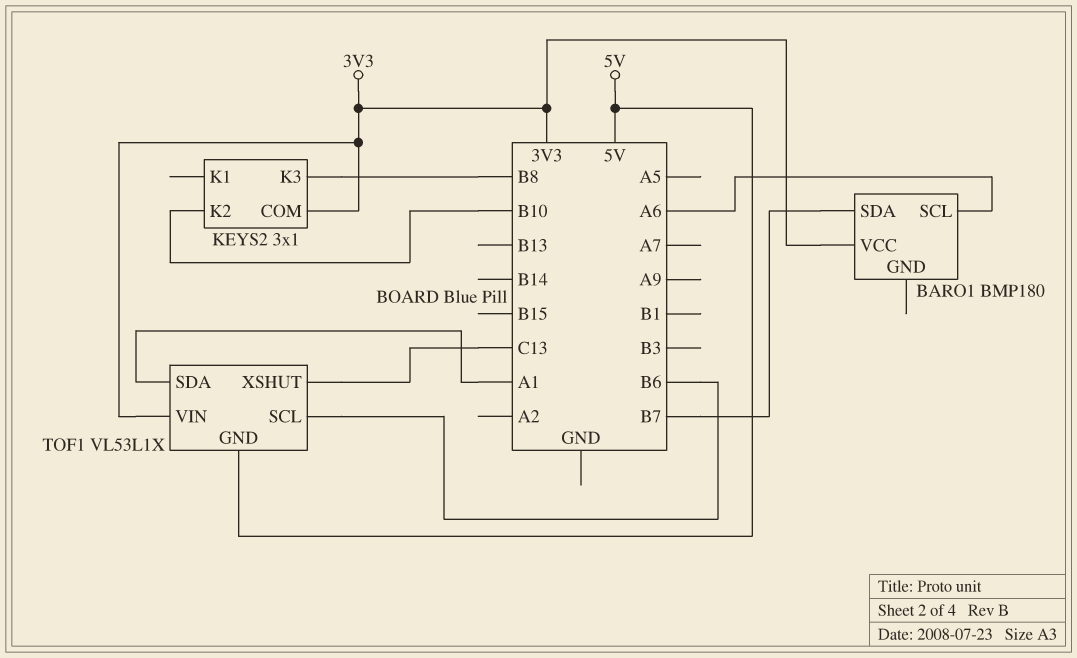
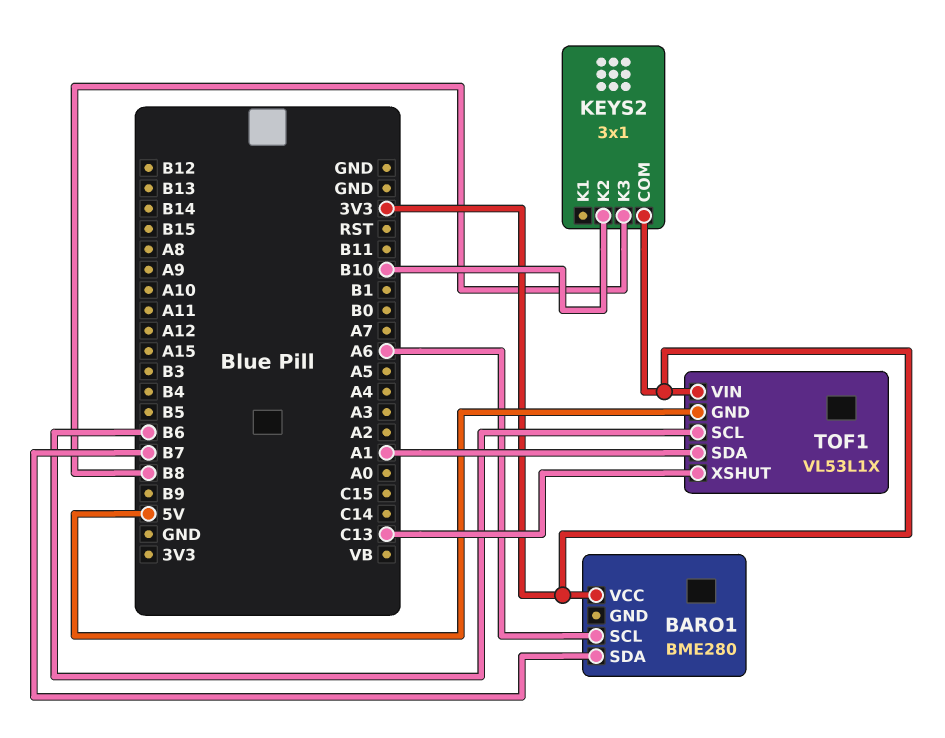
BARO1: BMP180 -> BME280

